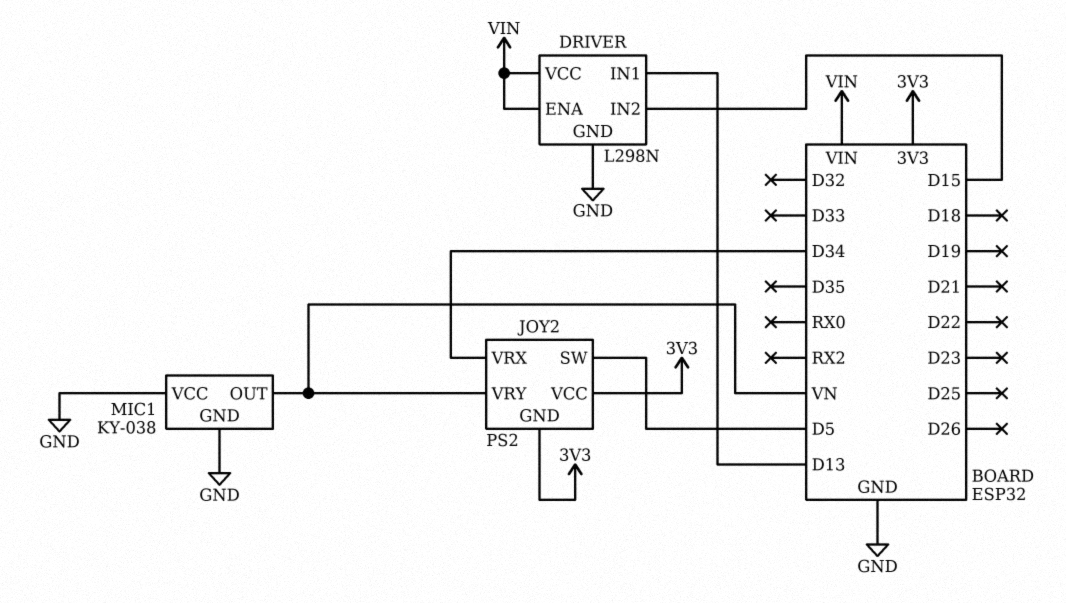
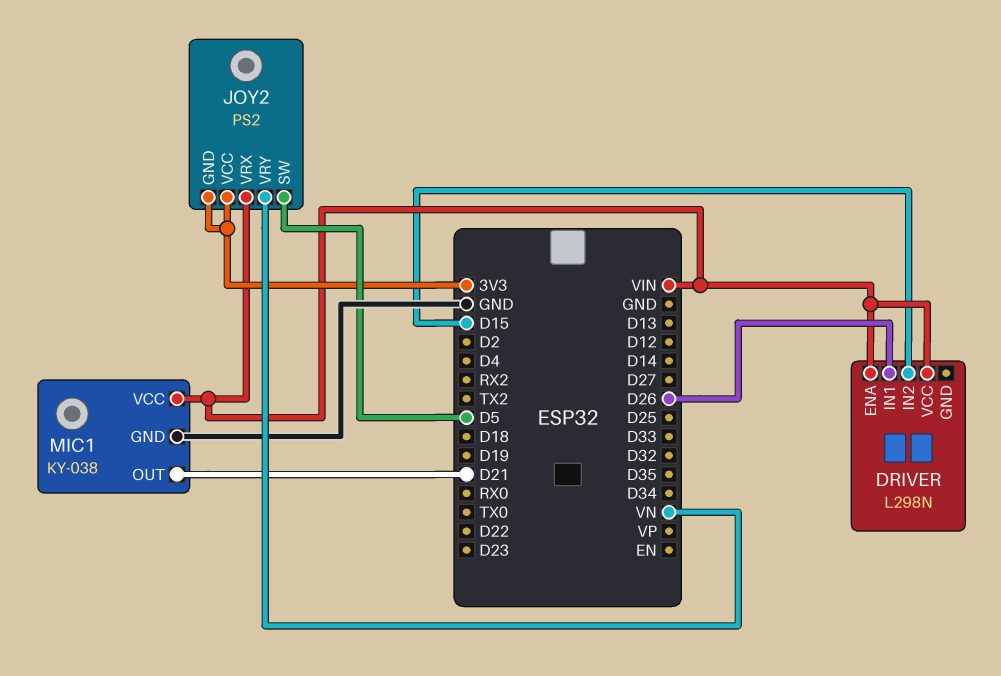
DRIVER pin GND: GND -> none
DRIVER pin IN1: D13 -> D26
JOY2 pin VRX: D34 -> VIN
MIC1 pin OUT: VN -> D21
MIC1 pin VCC: GND -> VIN

